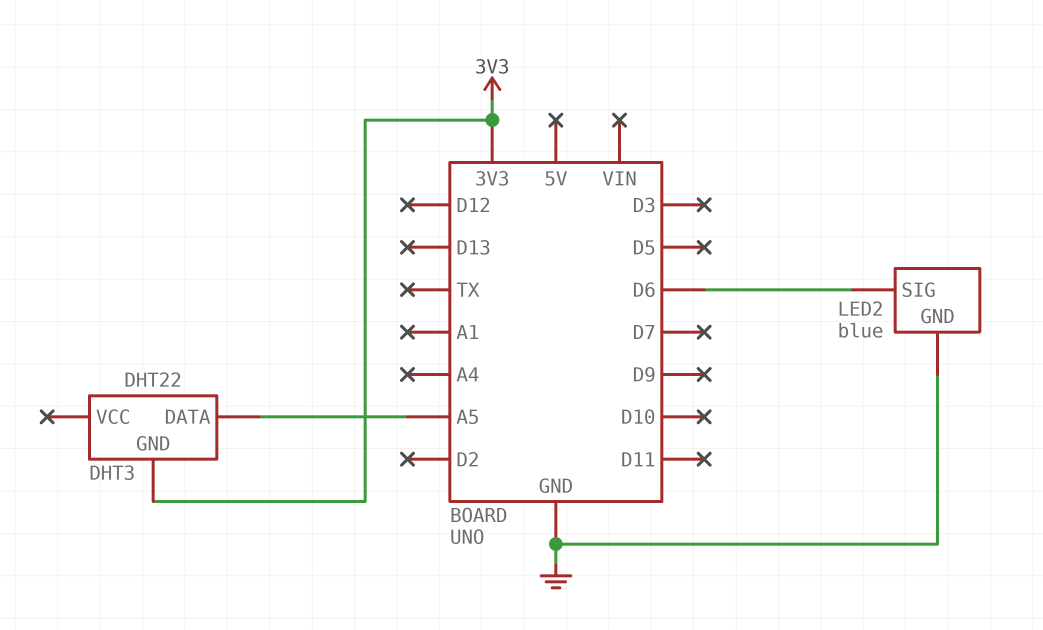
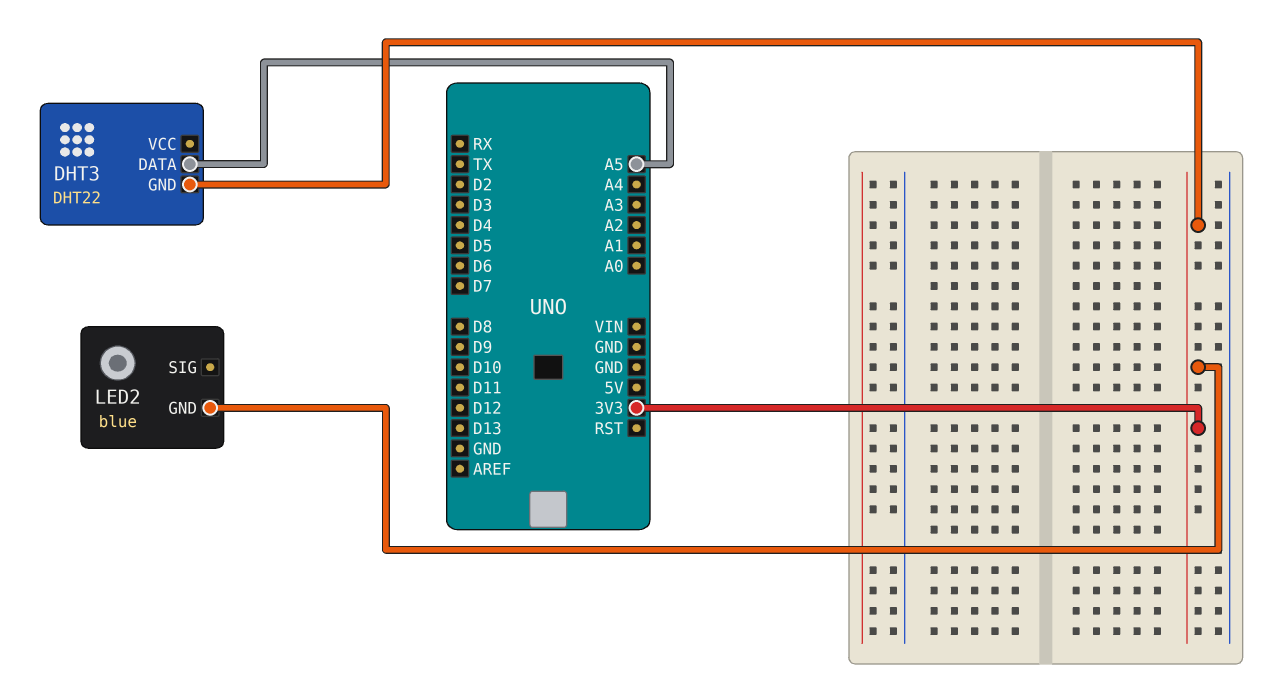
LED2 pin GND: GND -> 3V3
LED2 pin SIG: D6 -> none

